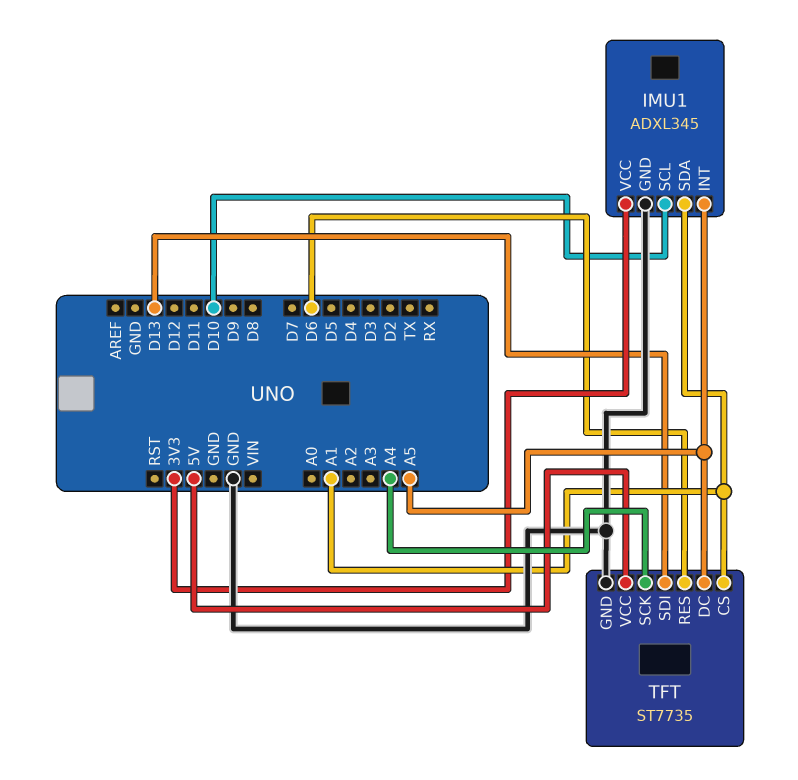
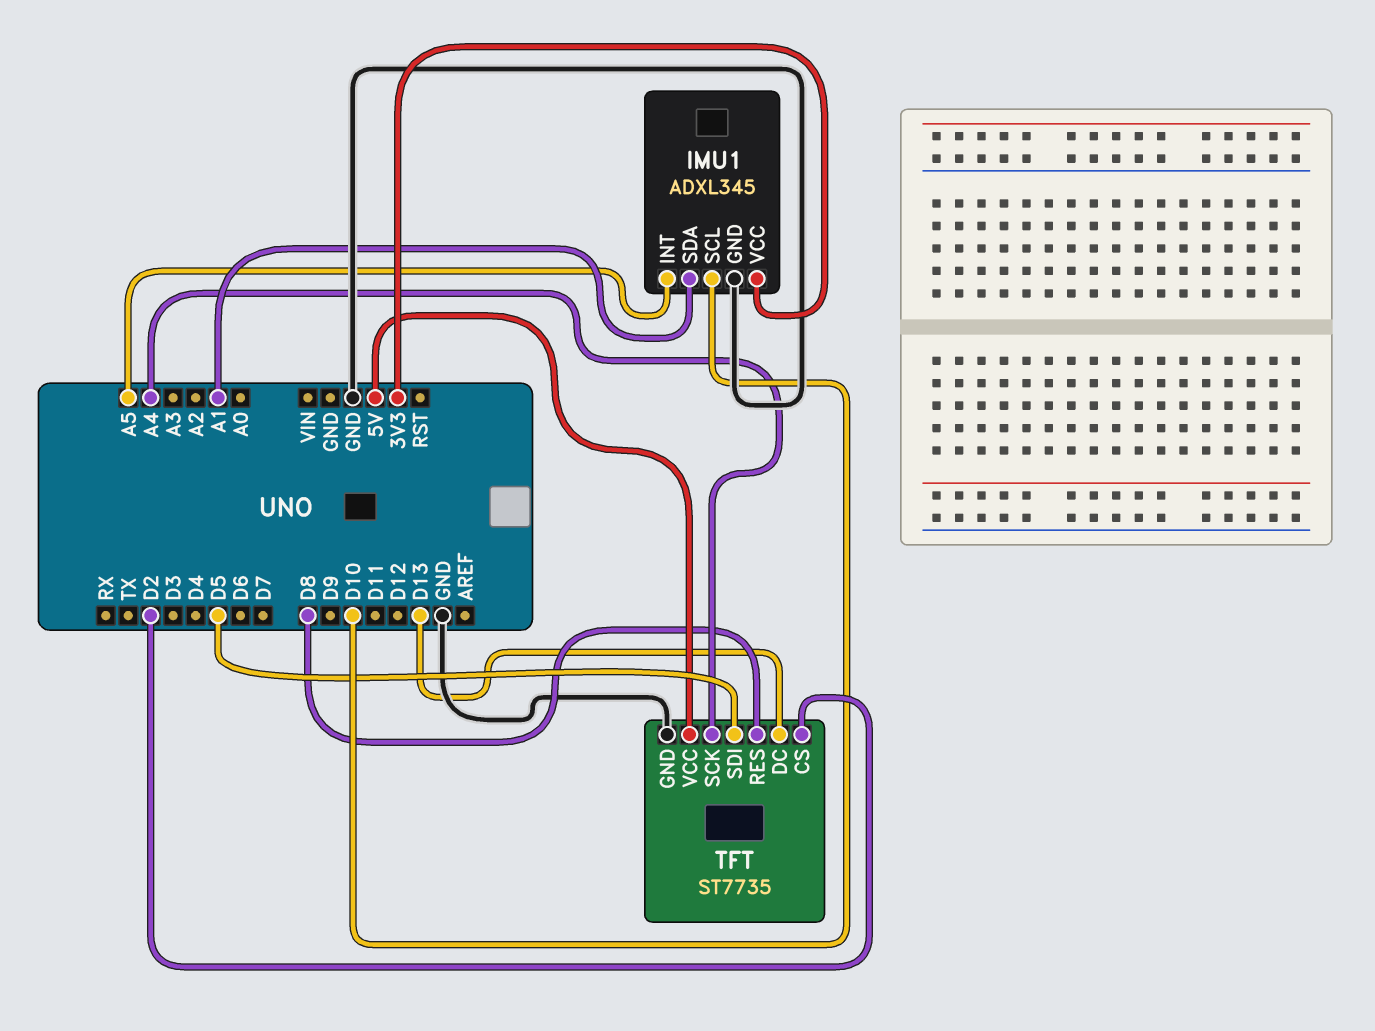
TFT pin CS: A1 -> D2
TFT pin DC: A5 -> D13
TFT pin RES: D6 -> D8
TFT pin SDI: D13 -> D5

